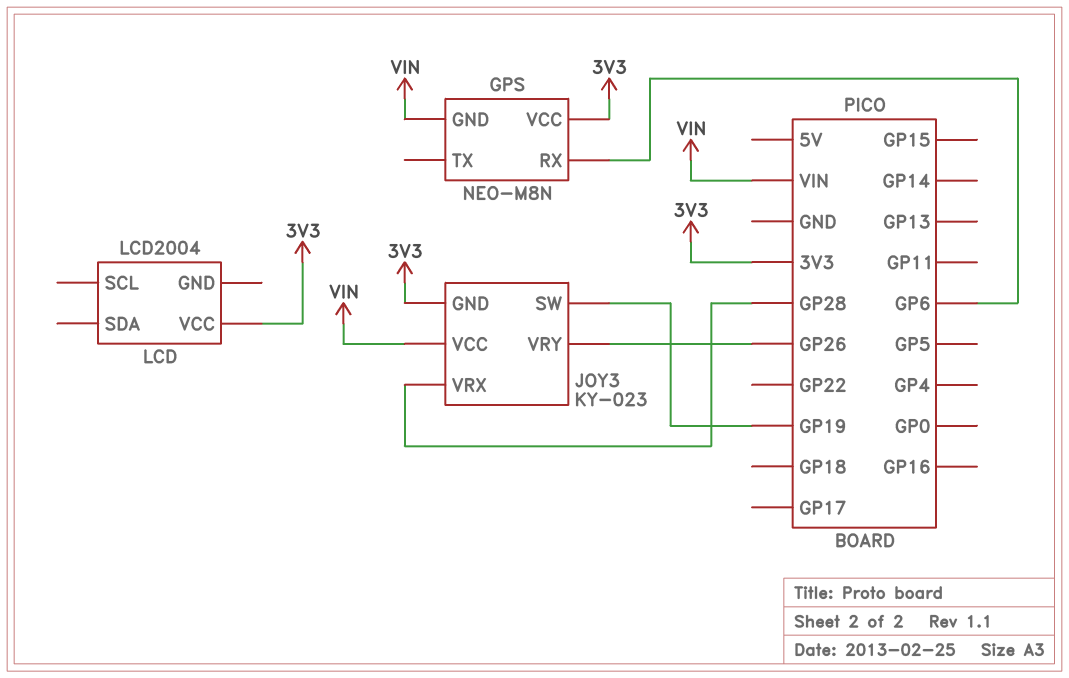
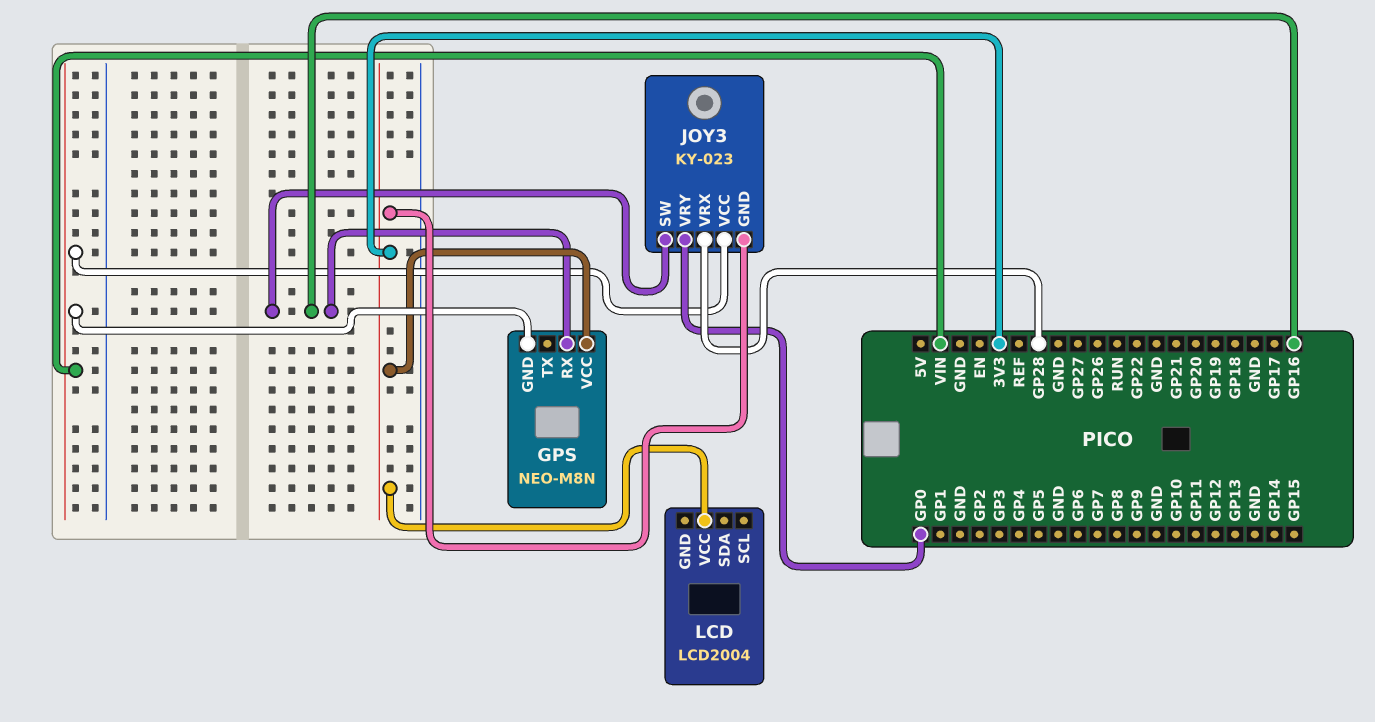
GPS pin RX: GP6 -> GP16
JOY3 pin SW: GP19 -> GP16
JOY3 pin VRY: GP26 -> GP0

